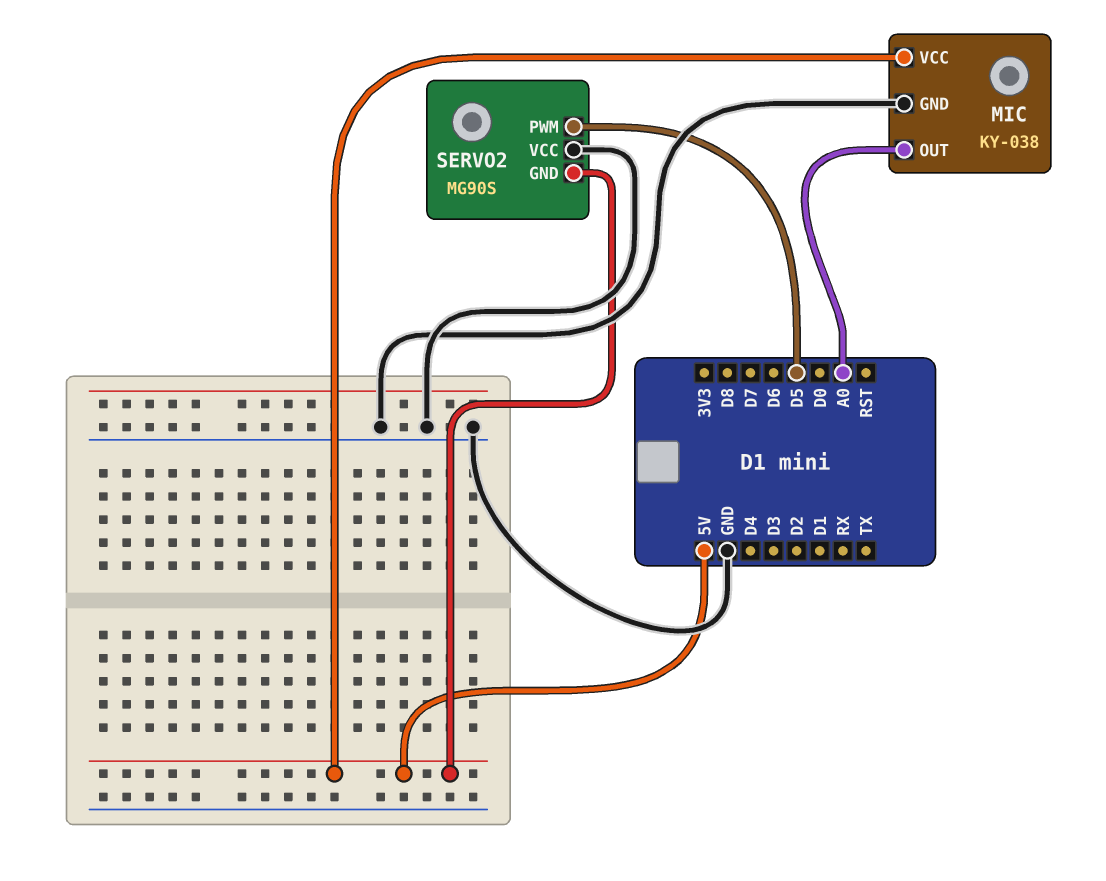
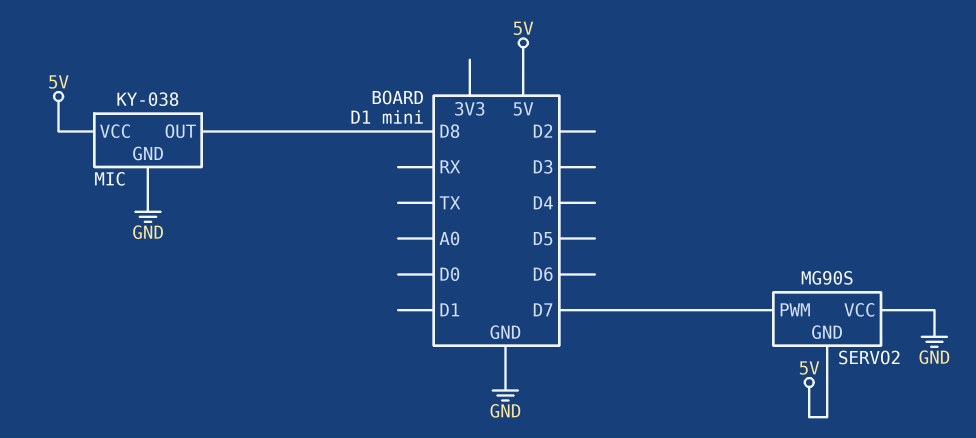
MIC pin OUT: A0 -> D8
SERVO2 pin PWM: D5 -> D7

